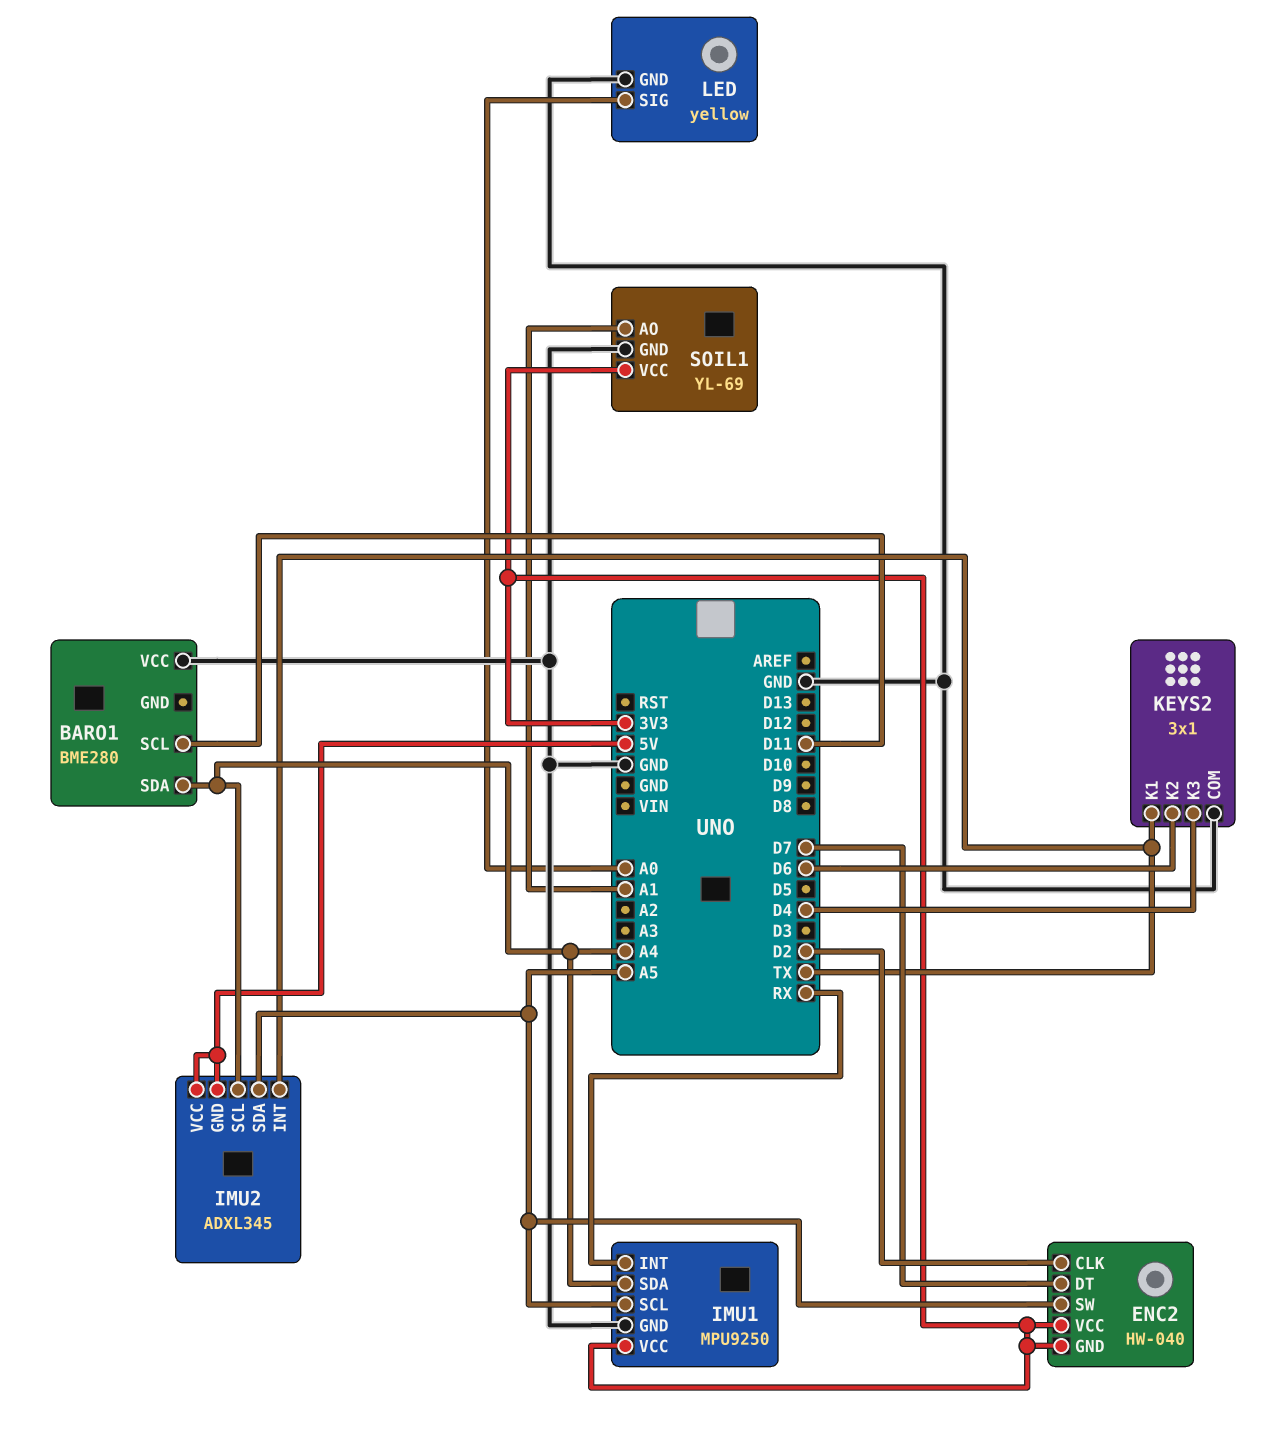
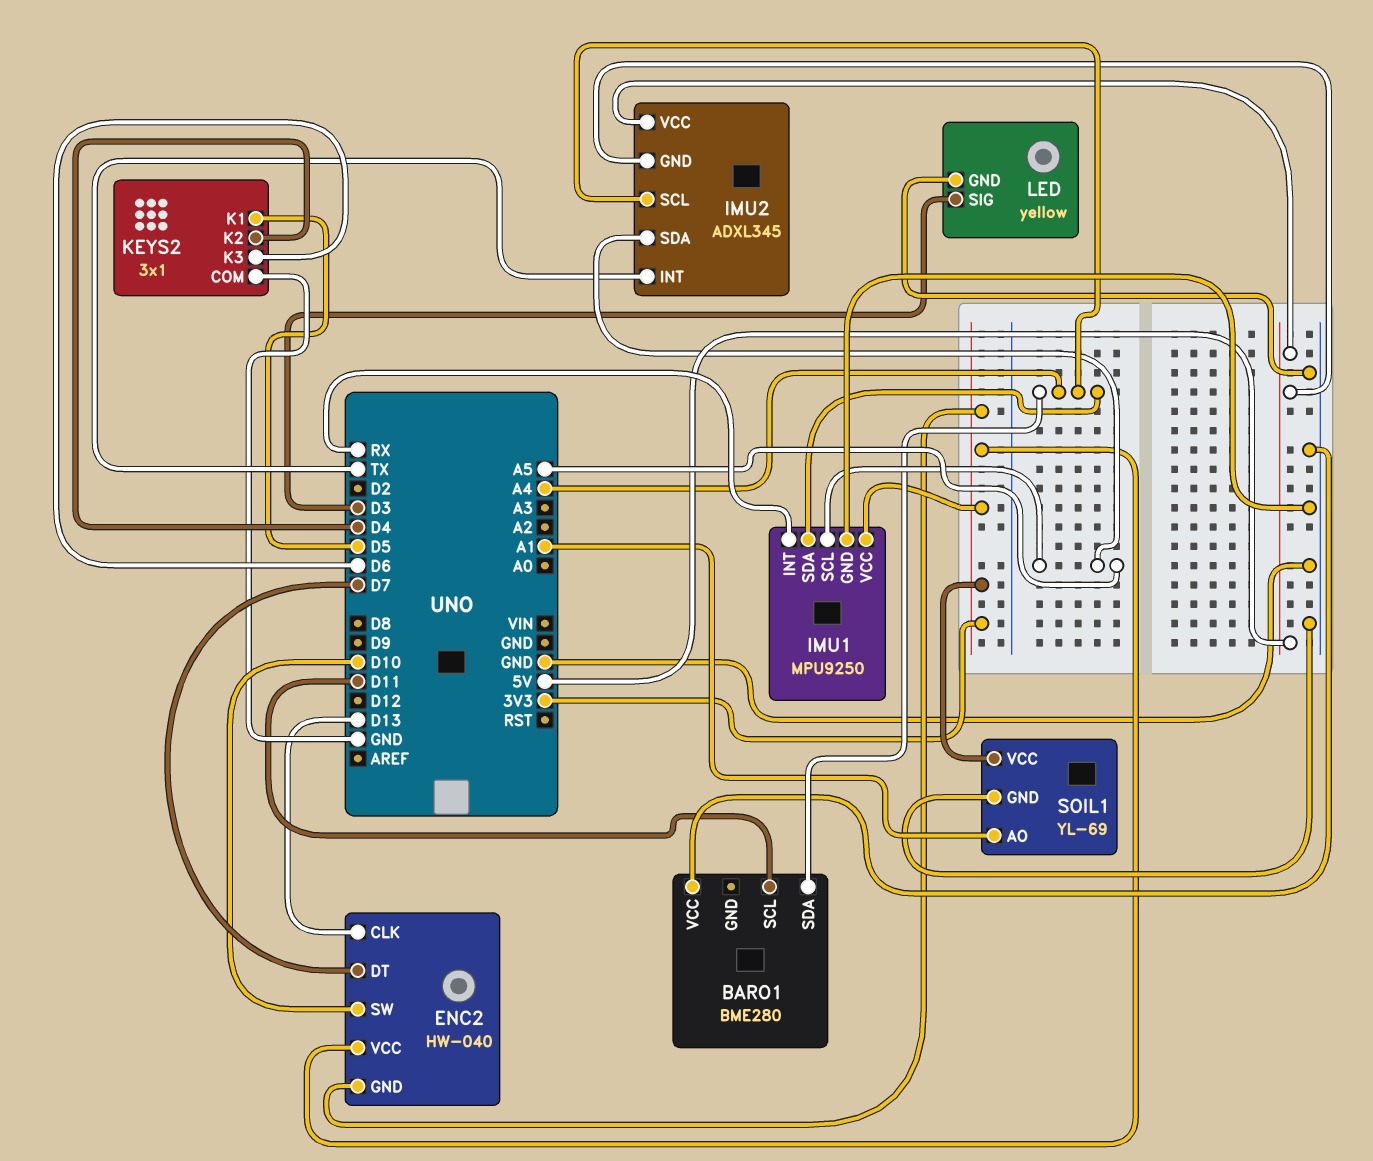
ENC2 pin CLK: D2 -> D13
ENC2 pin SW: A5 -> D10
KEYS2 pin K1: TX -> D5
KEYS2 pin K2: D6 -> D4
KEYS2 pin K3: D4 -> D6
LED pin SIG: A0 -> D3

